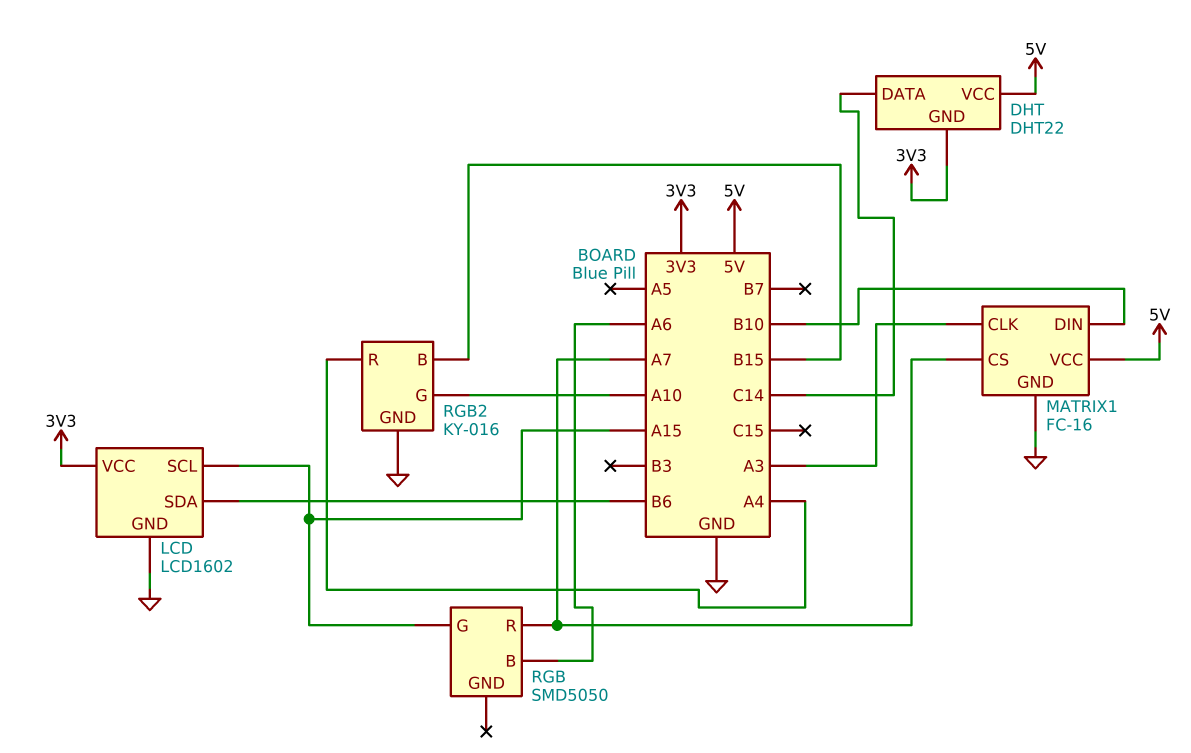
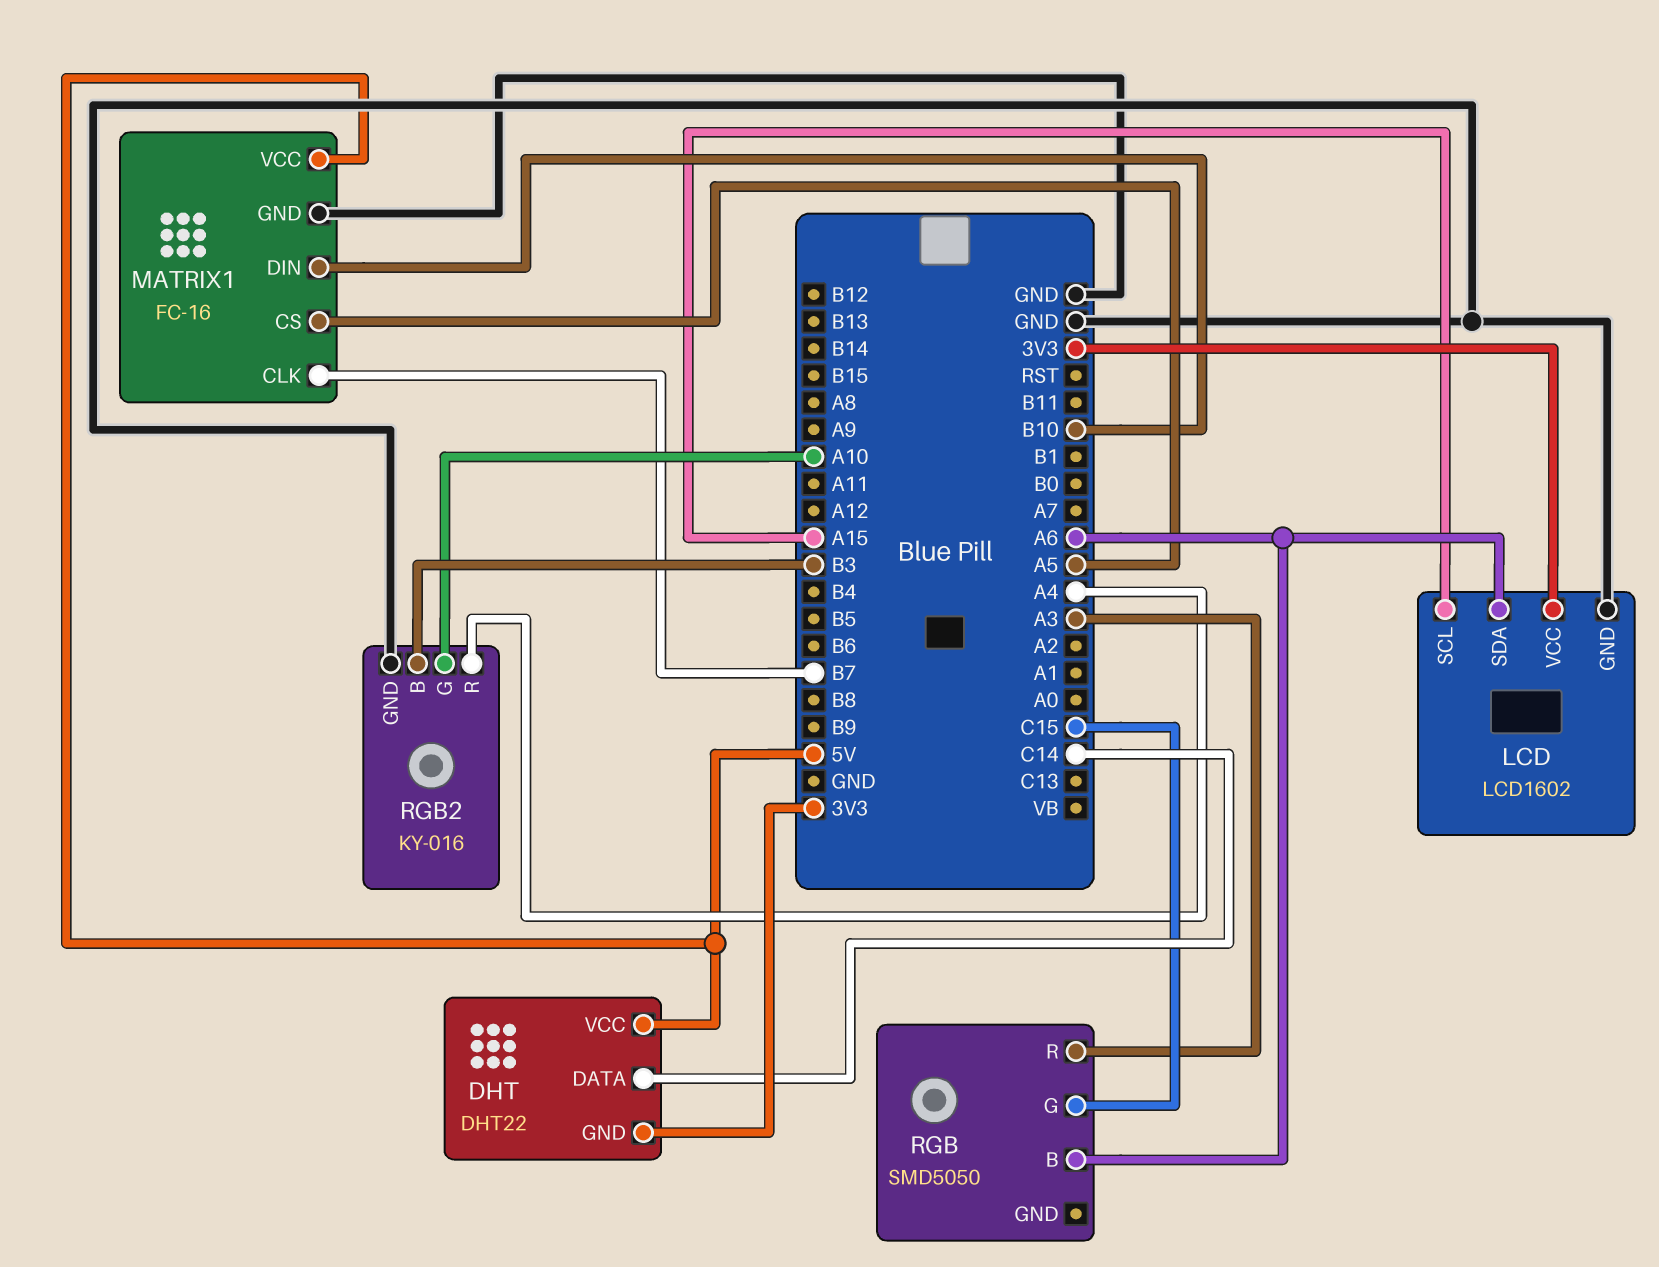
LCD pin SDA: B6 -> A6
MATRIX1 pin CLK: A3 -> B7
MATRIX1 pin CS: A7 -> A5
RGB pin G: A15 -> C15
RGB pin R: A7 -> A3
RGB2 pin B: B15 -> B3

